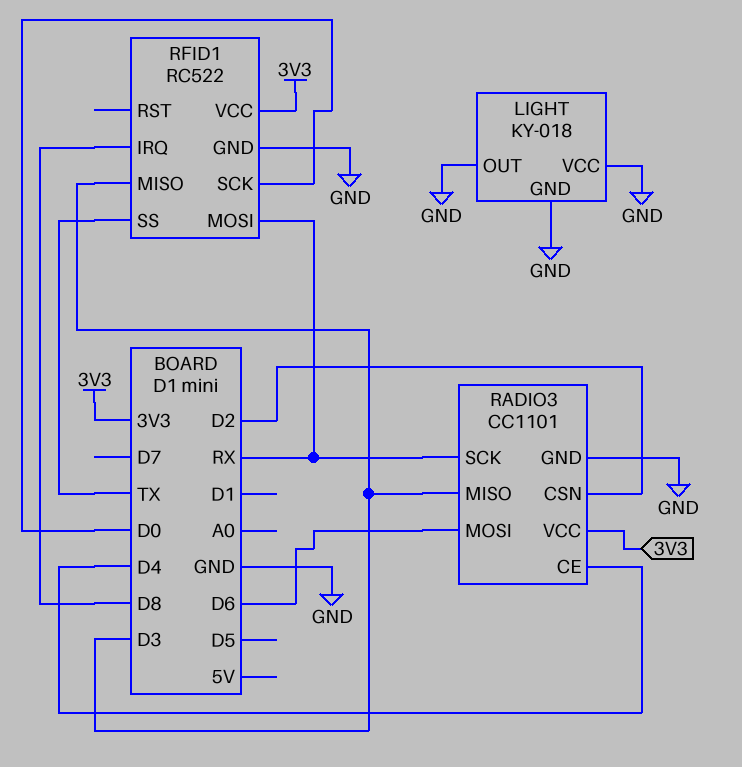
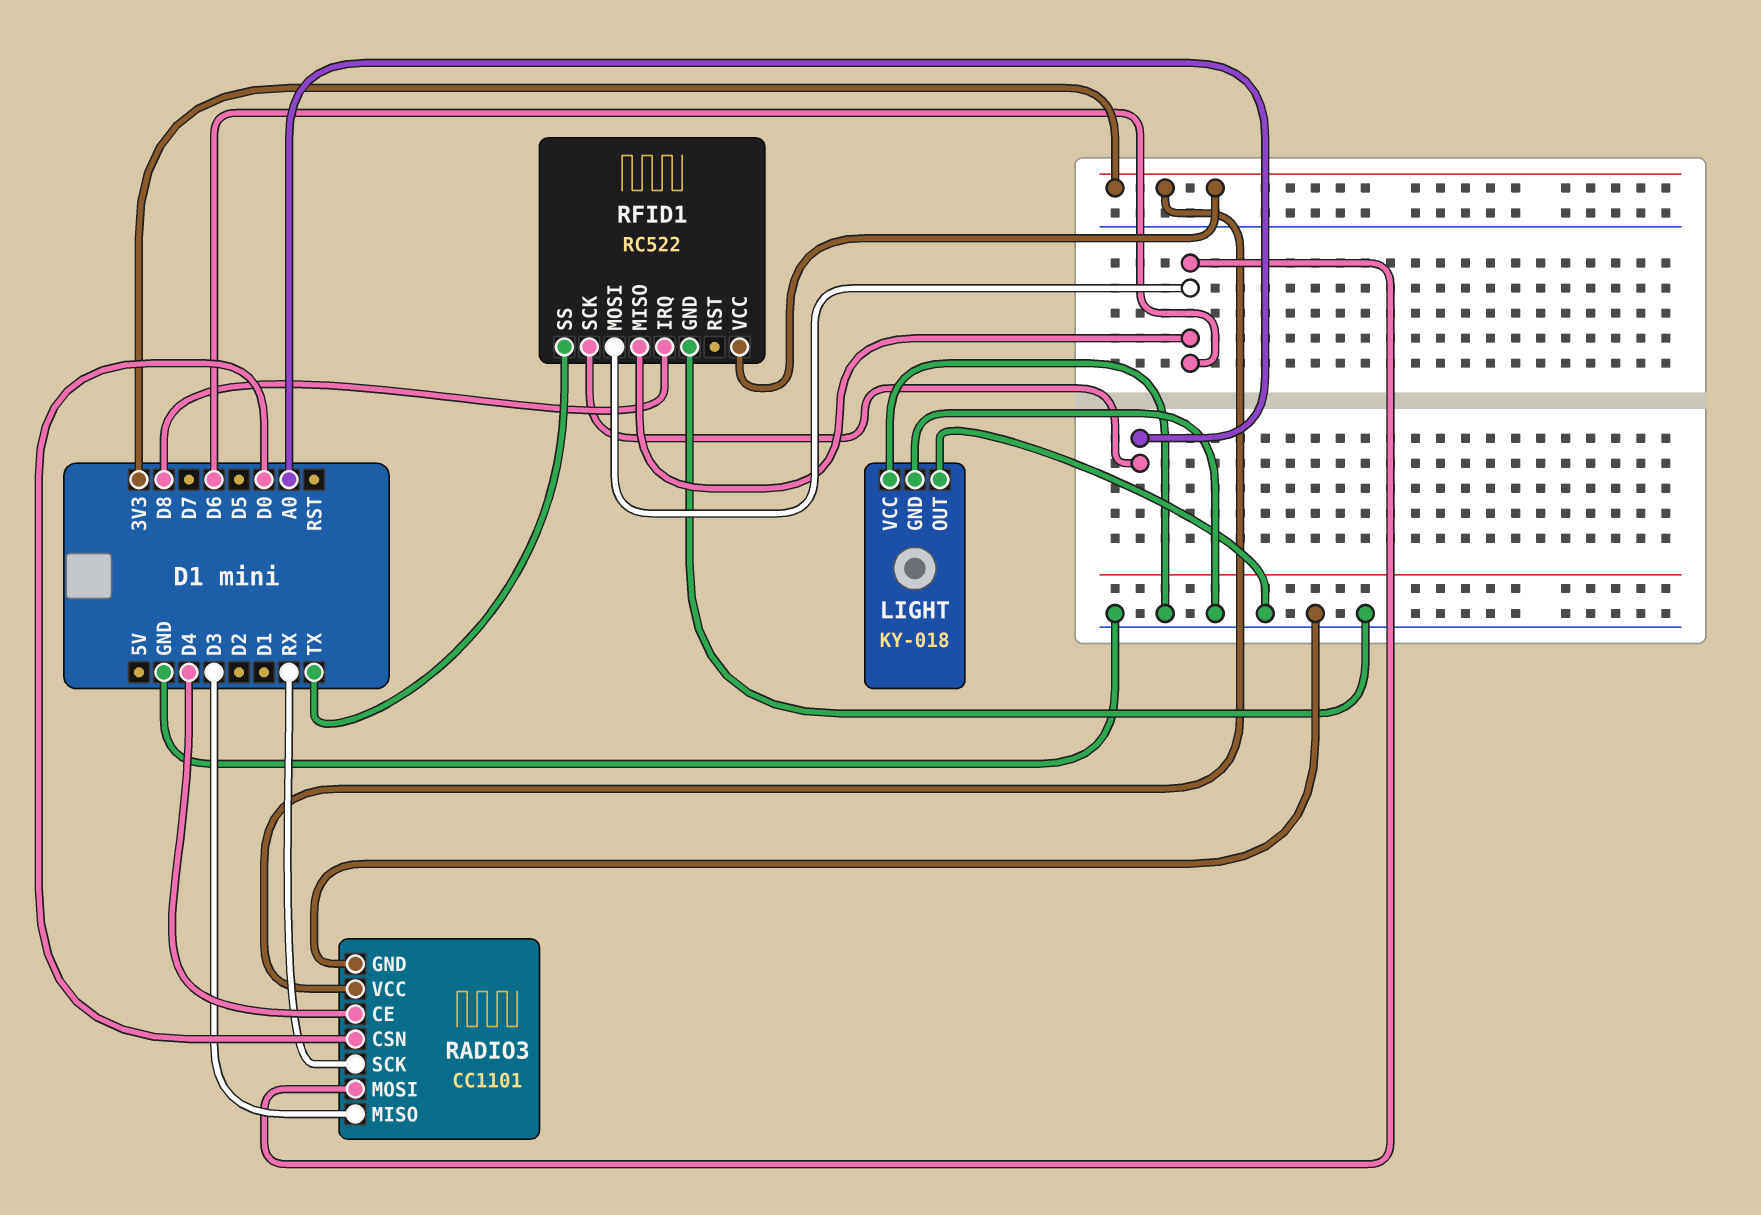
RADIO3 pin CSN: D2 -> D0
RFID1 pin MISO: D3 -> D6
RFID1 pin MOSI: RX -> D6
RFID1 pin SCK: D0 -> A0

